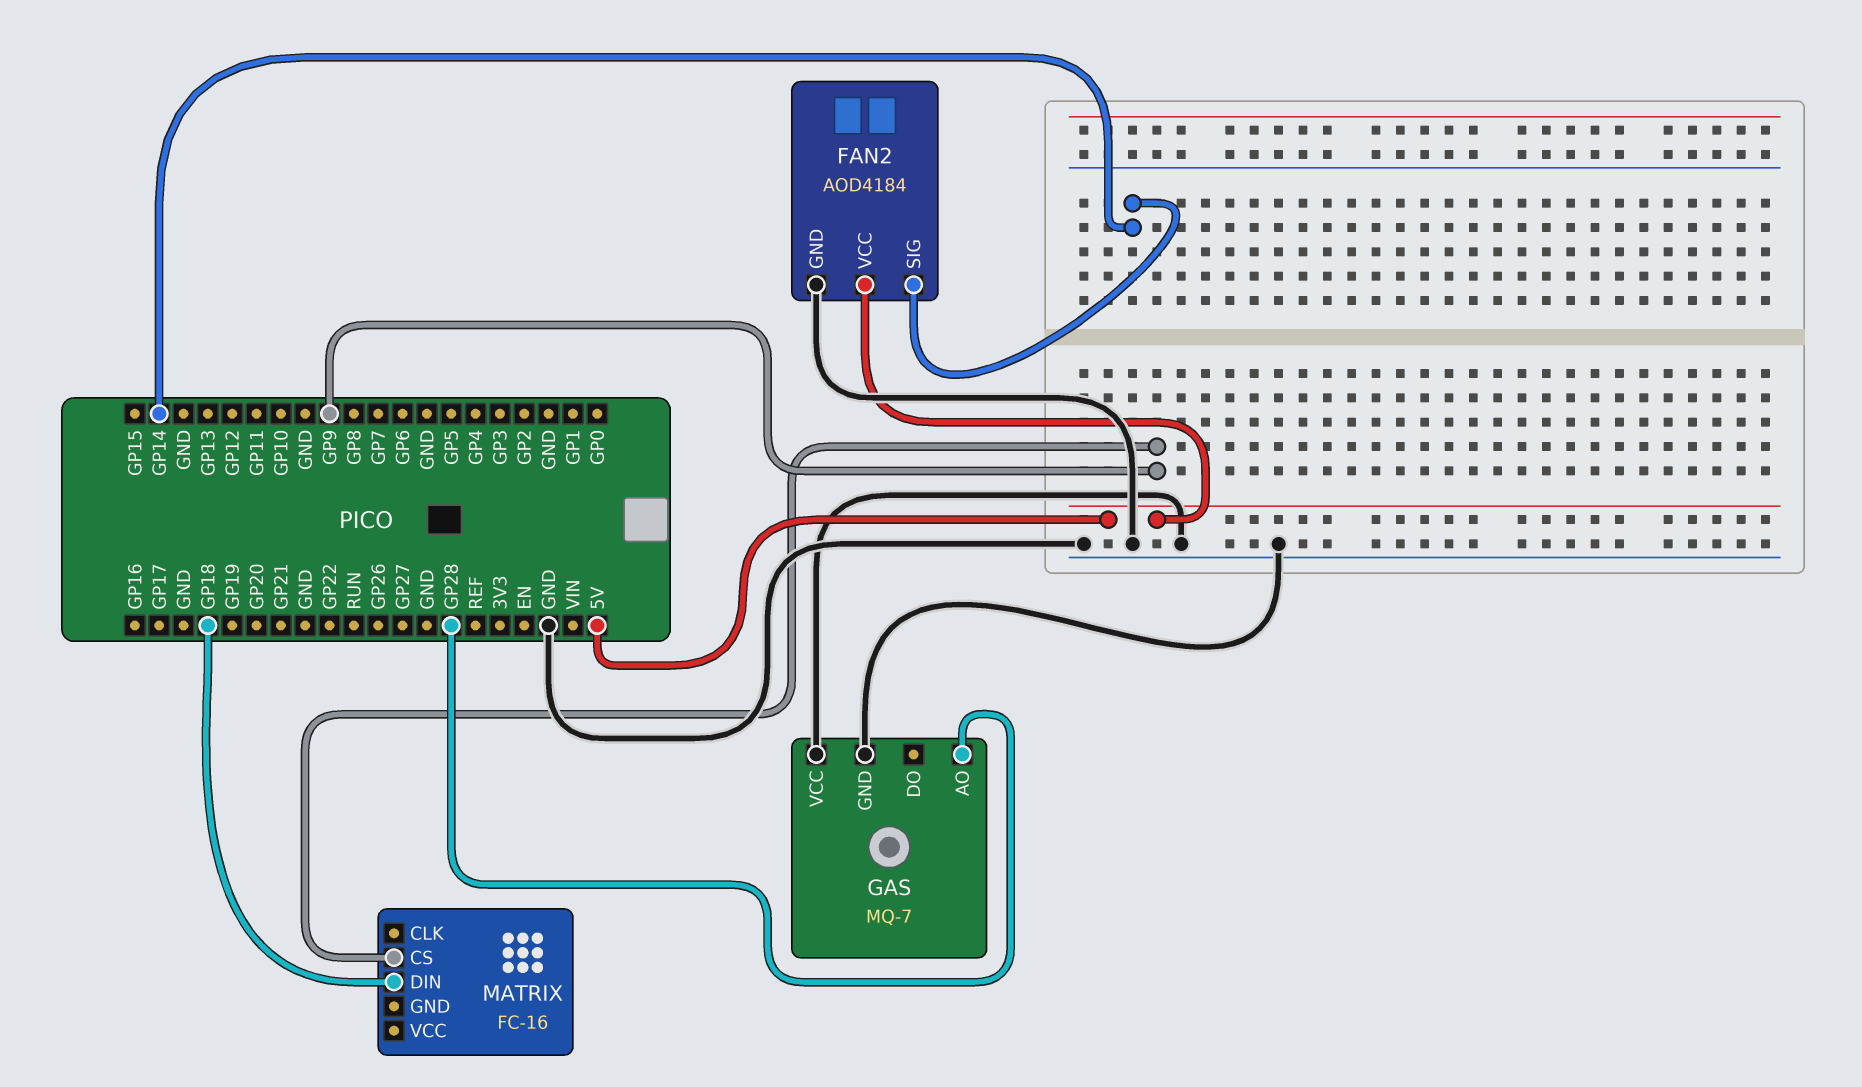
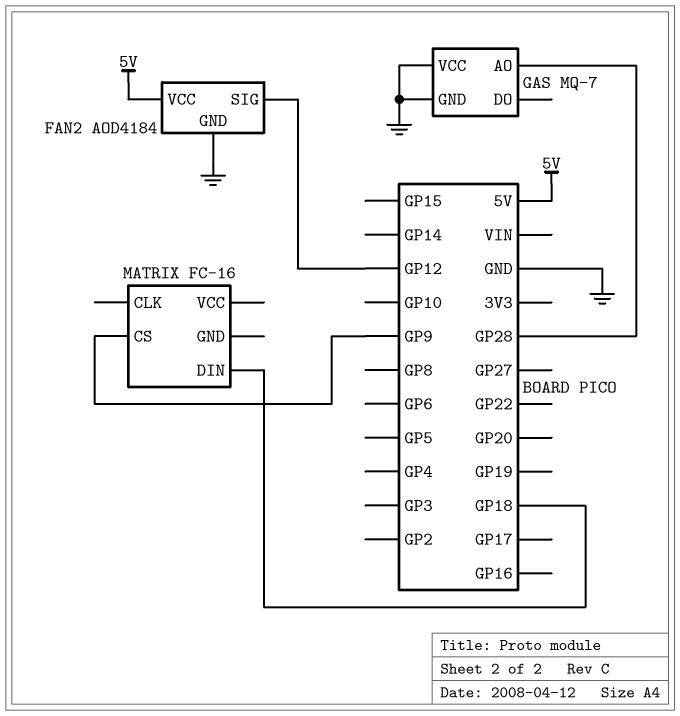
FAN2 pin SIG: GP14 -> GP12

